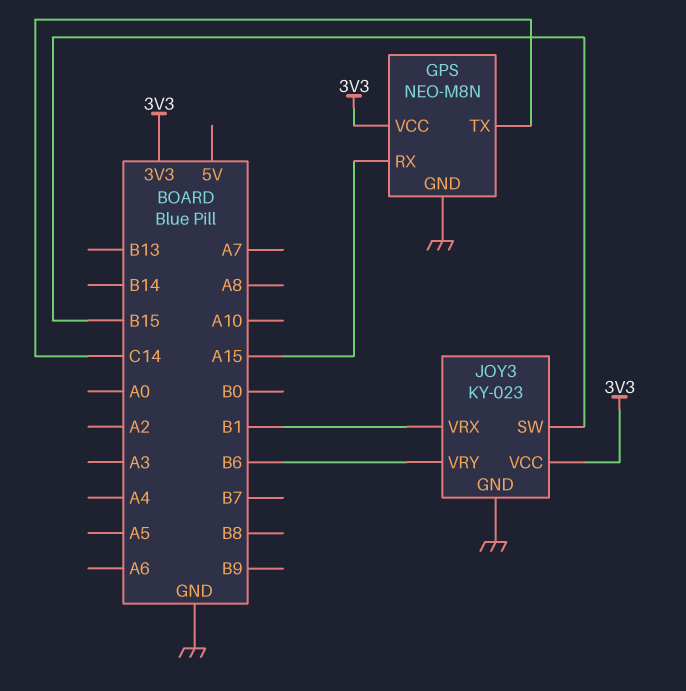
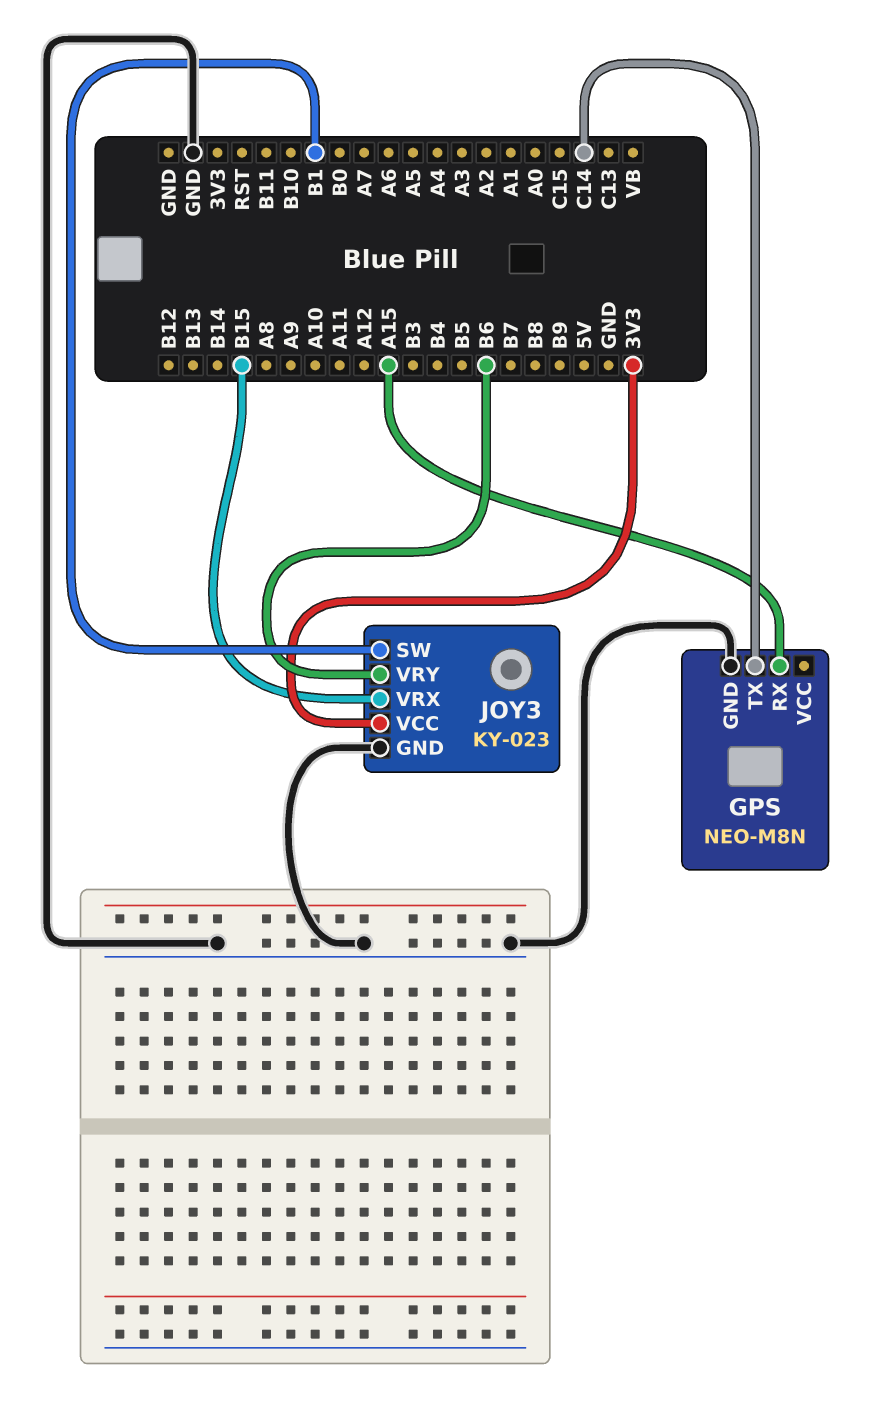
GPS pin VCC: 3V3 -> none
JOY3 pin SW: B15 -> B1
JOY3 pin VRX: B1 -> B15

